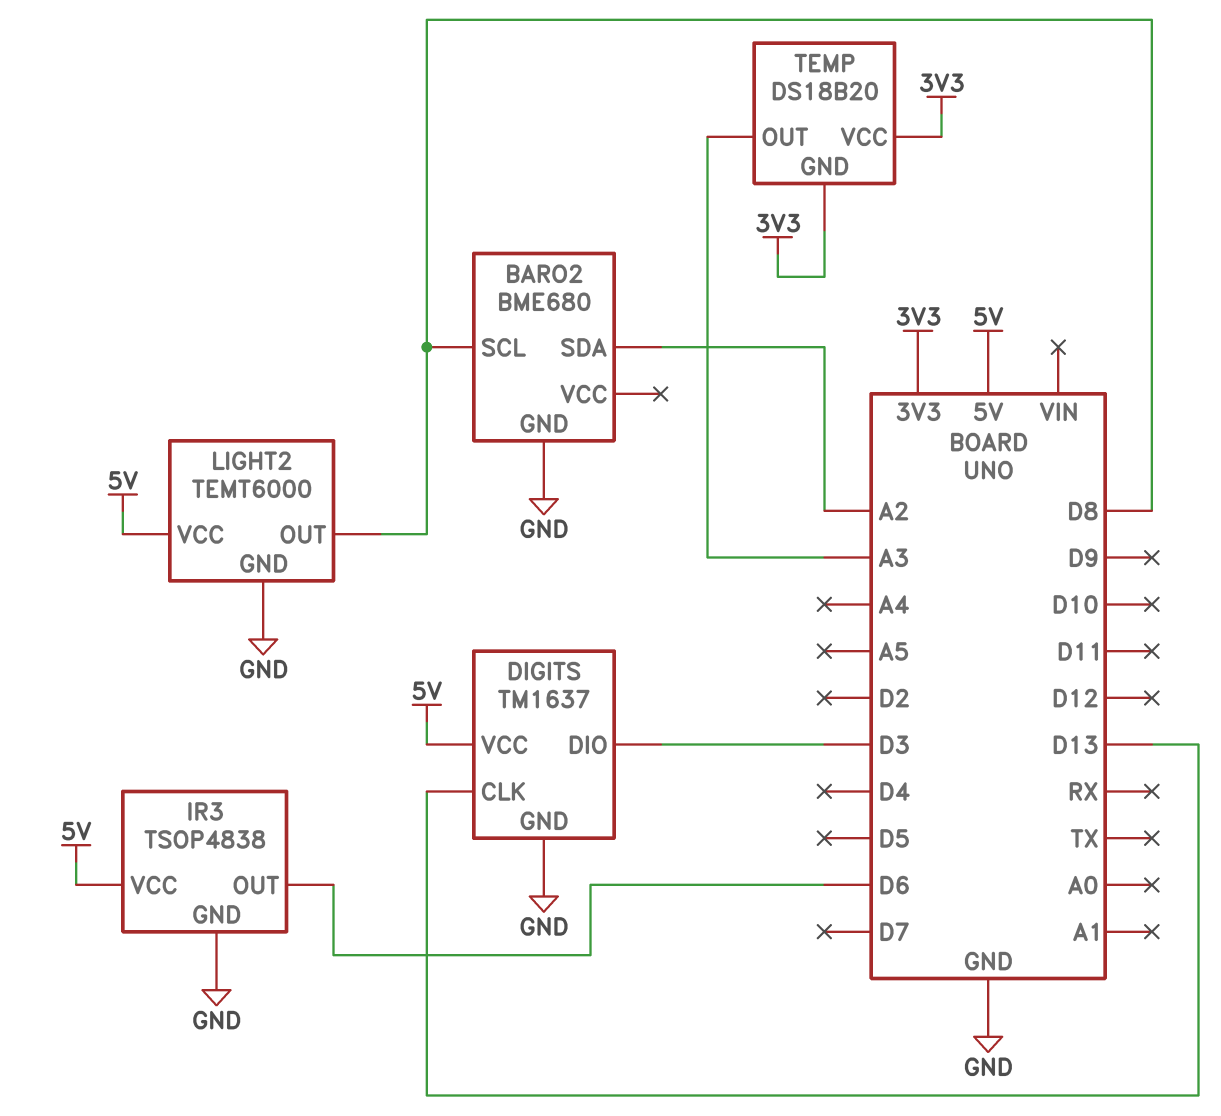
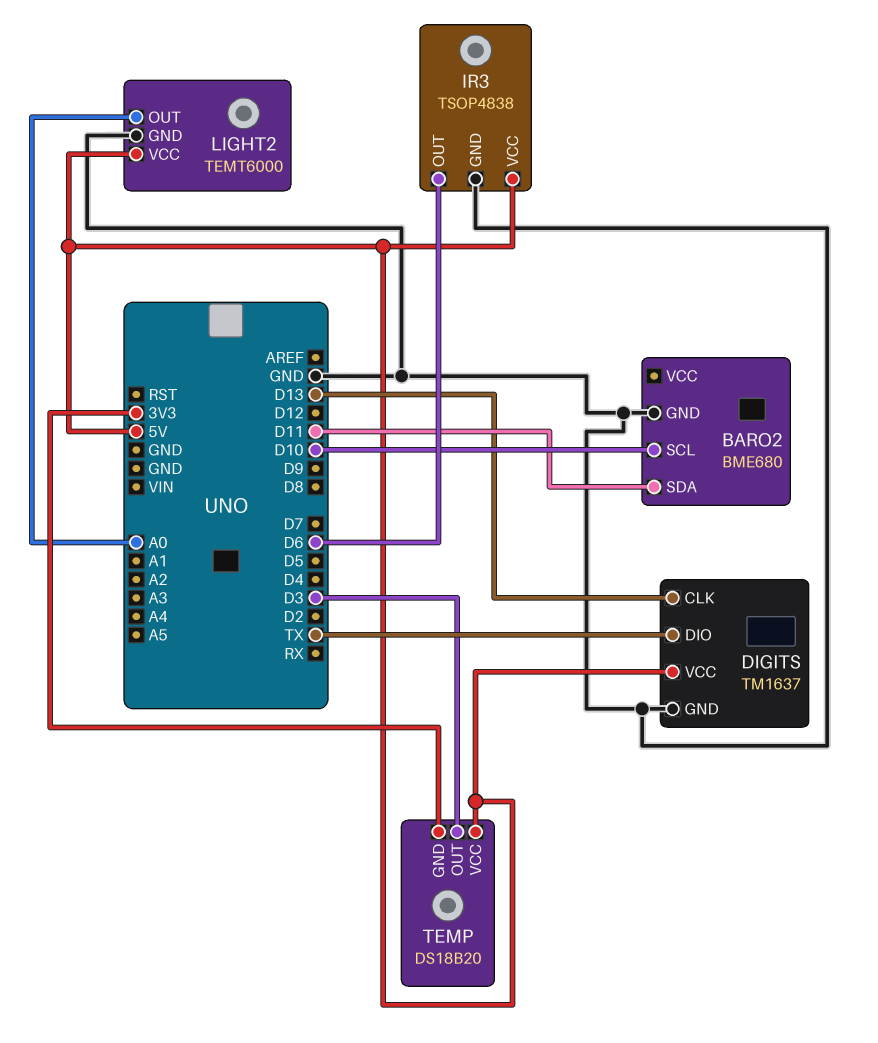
BARO2 pin SCL: D8 -> D10
BARO2 pin SDA: A2 -> D11
DIGITS pin DIO: D3 -> TX
LIGHT2 pin OUT: D8 -> A0
TEMP pin OUT: A3 -> D3
TEMP pin VCC: 3V3 -> 5V

